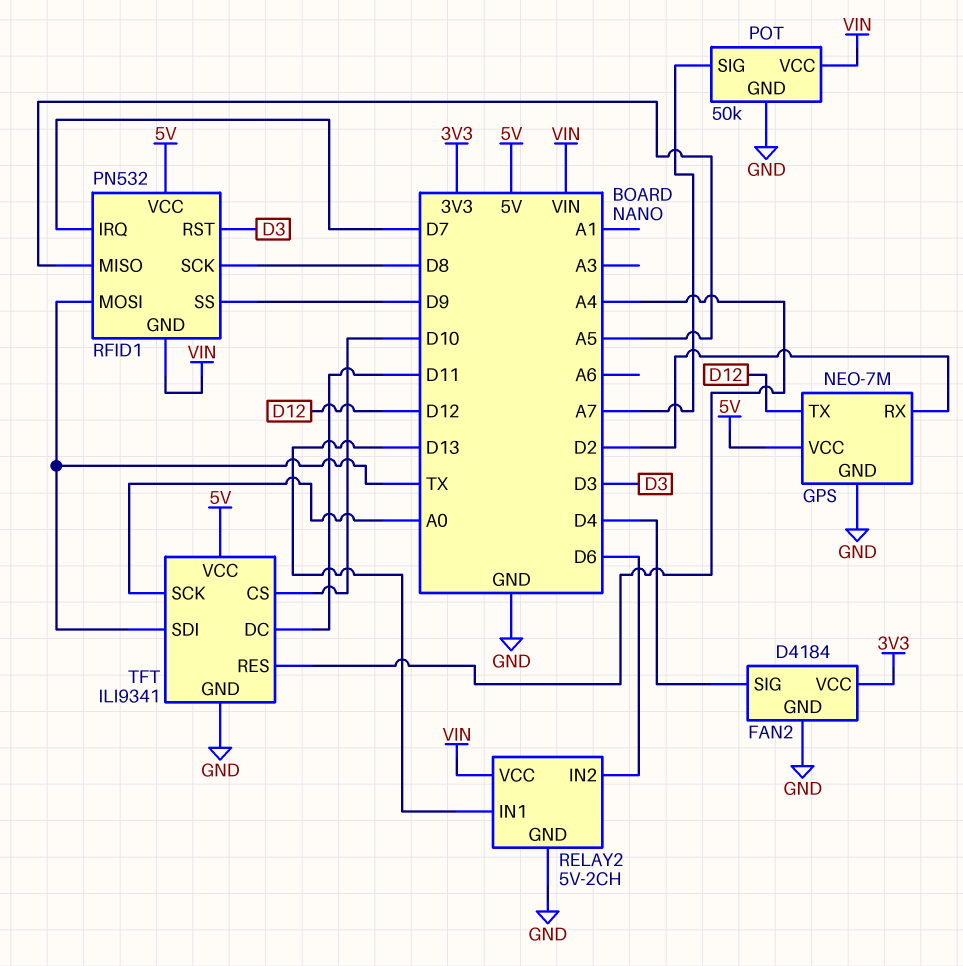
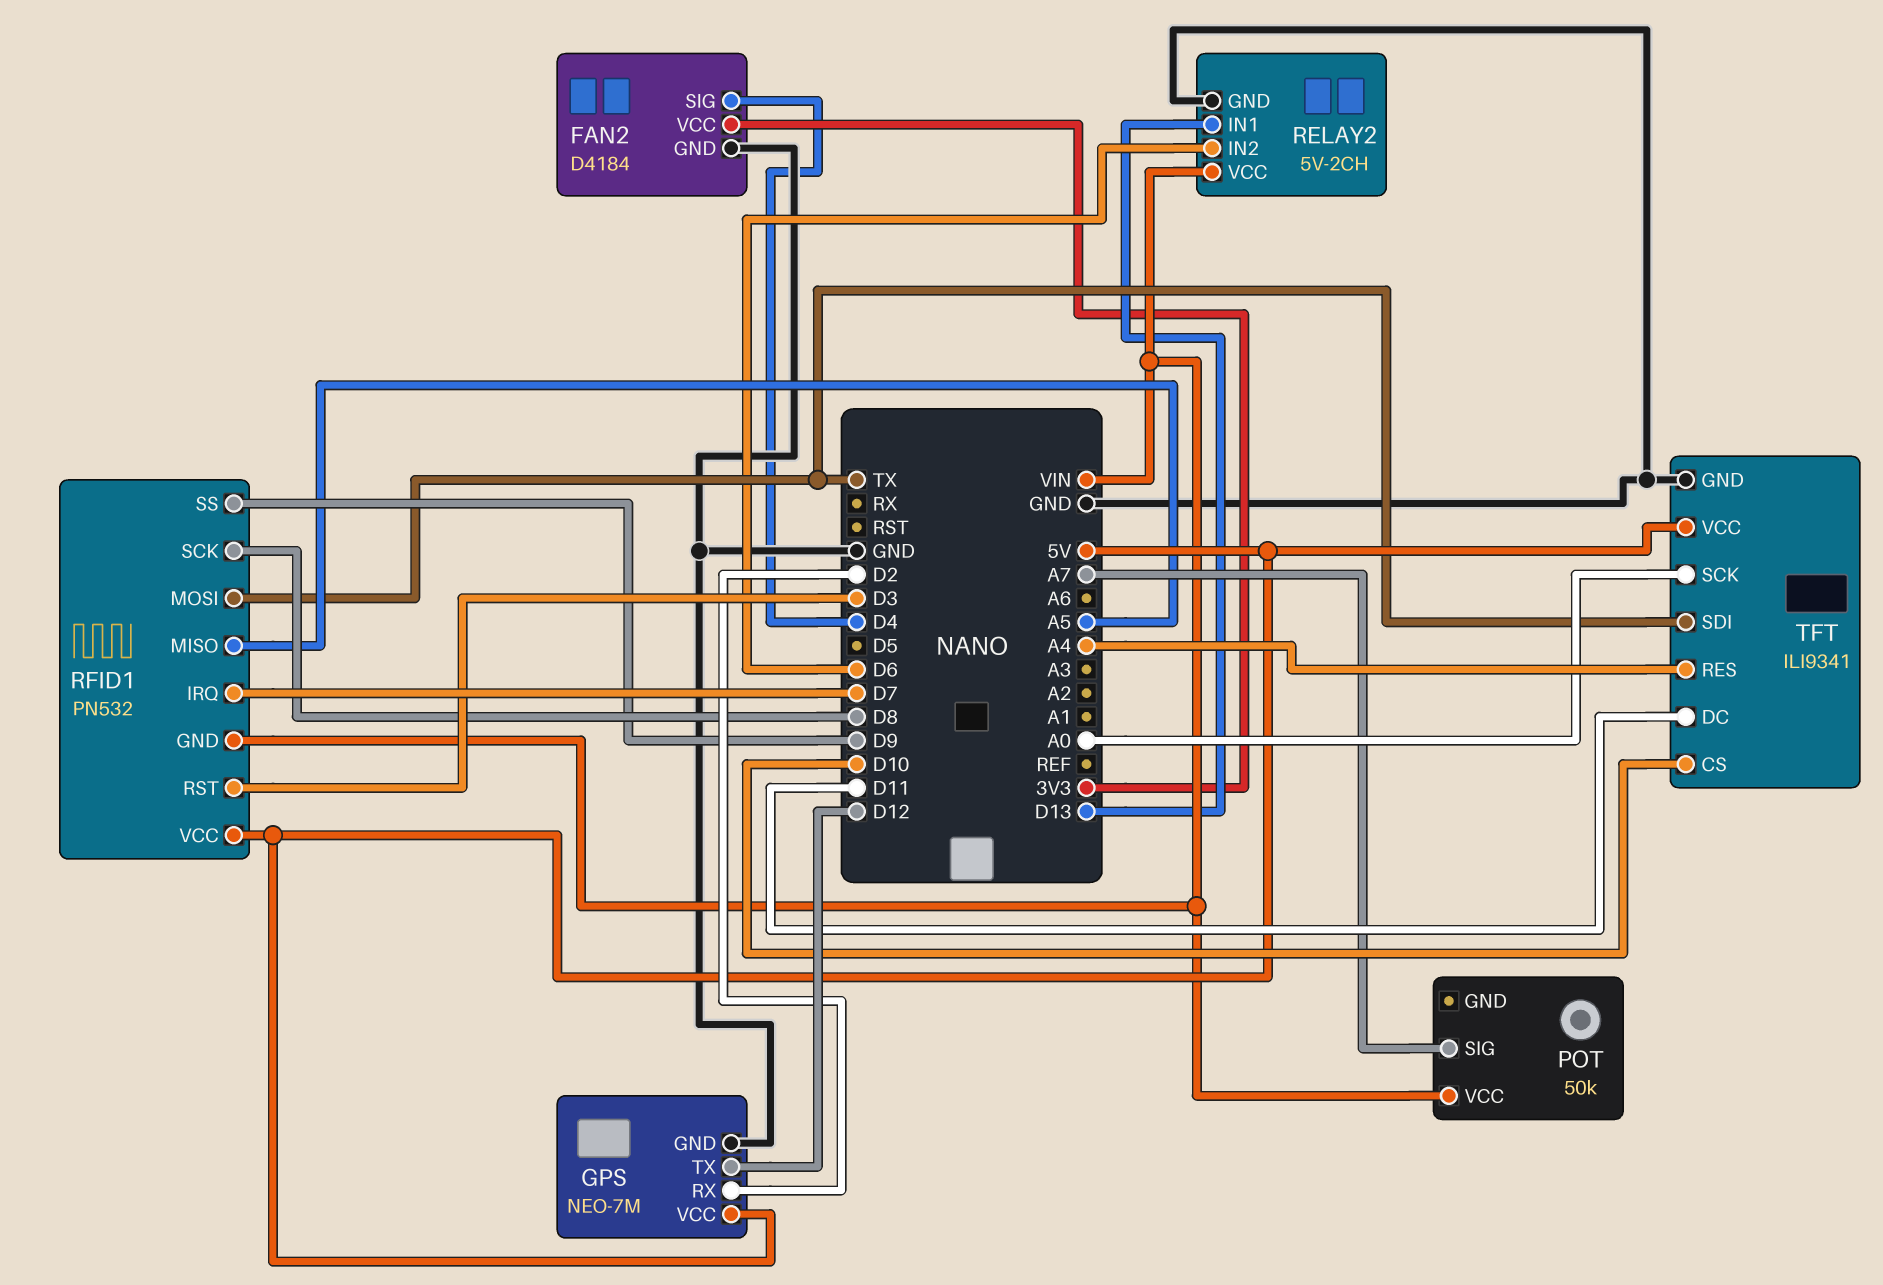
POT pin GND: GND -> none

